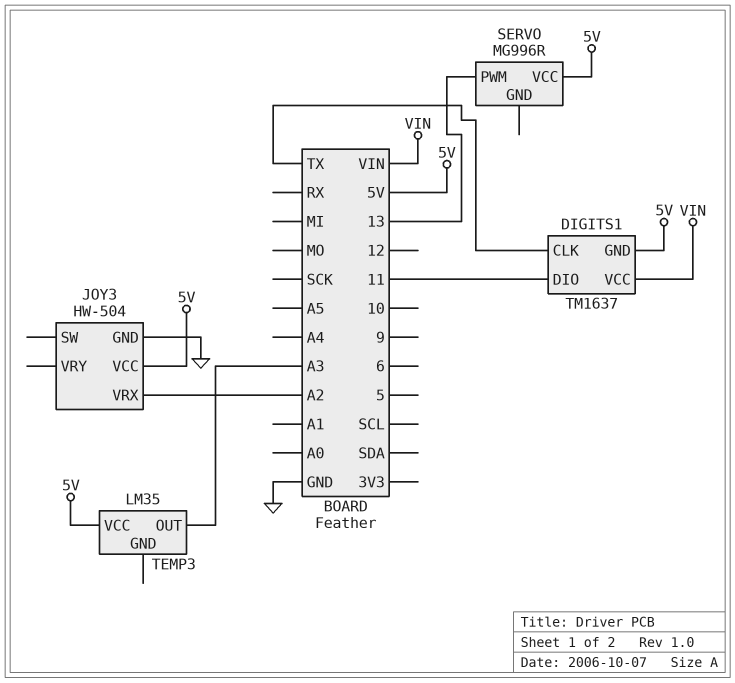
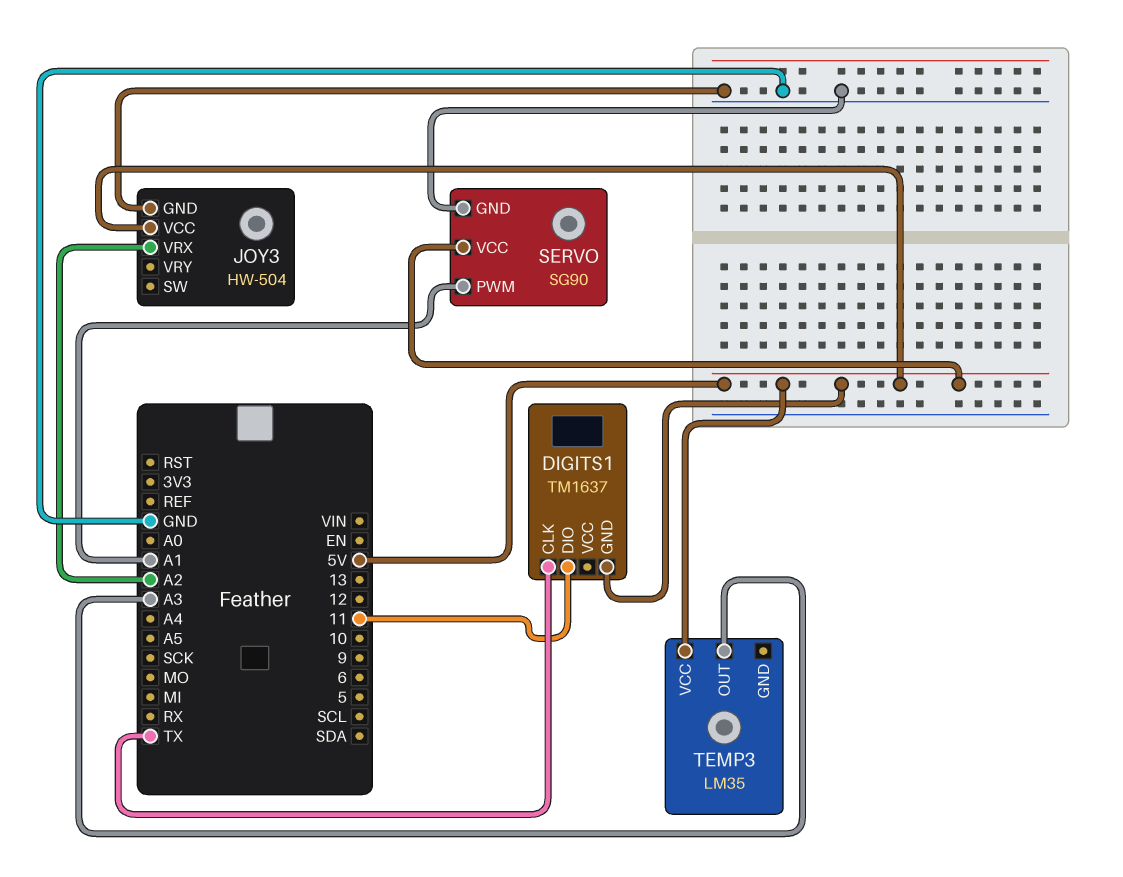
DIGITS1 pin VCC: VIN -> none
SERVO: MG996R -> SG90
SERVO pin GND: none -> GND
SERVO pin PWM: 13 -> A1

